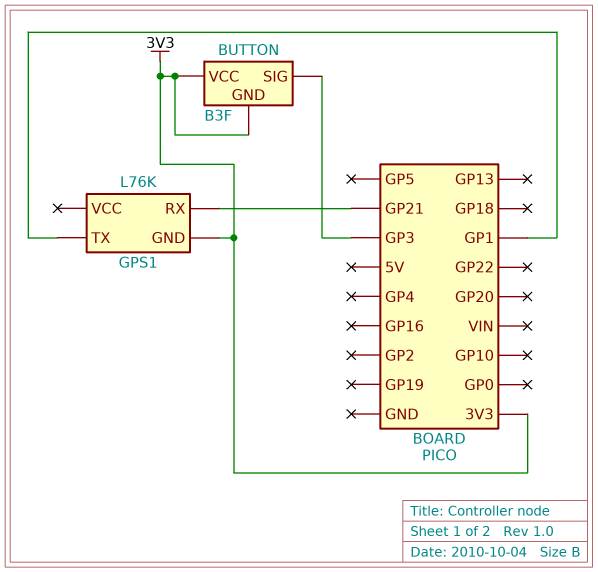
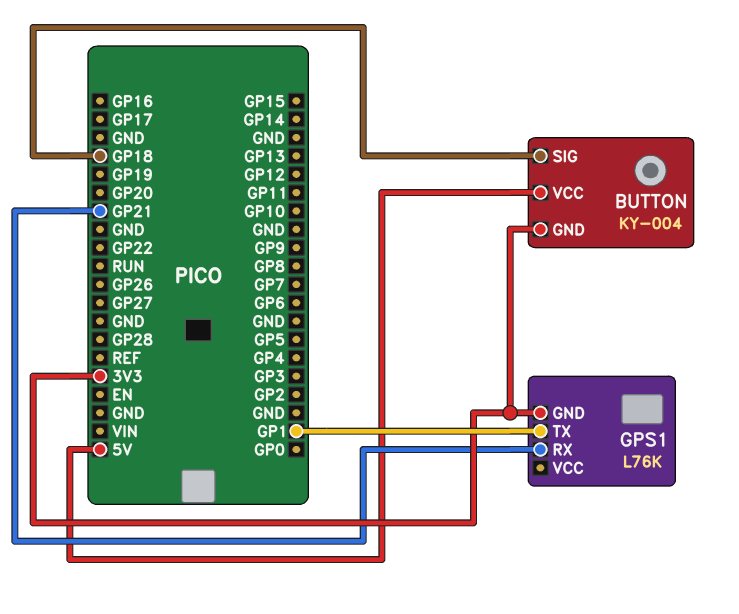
BUTTON: B3F -> KY-004
BUTTON pin SIG: GP3 -> GP18
BUTTON pin VCC: 3V3 -> 5V

